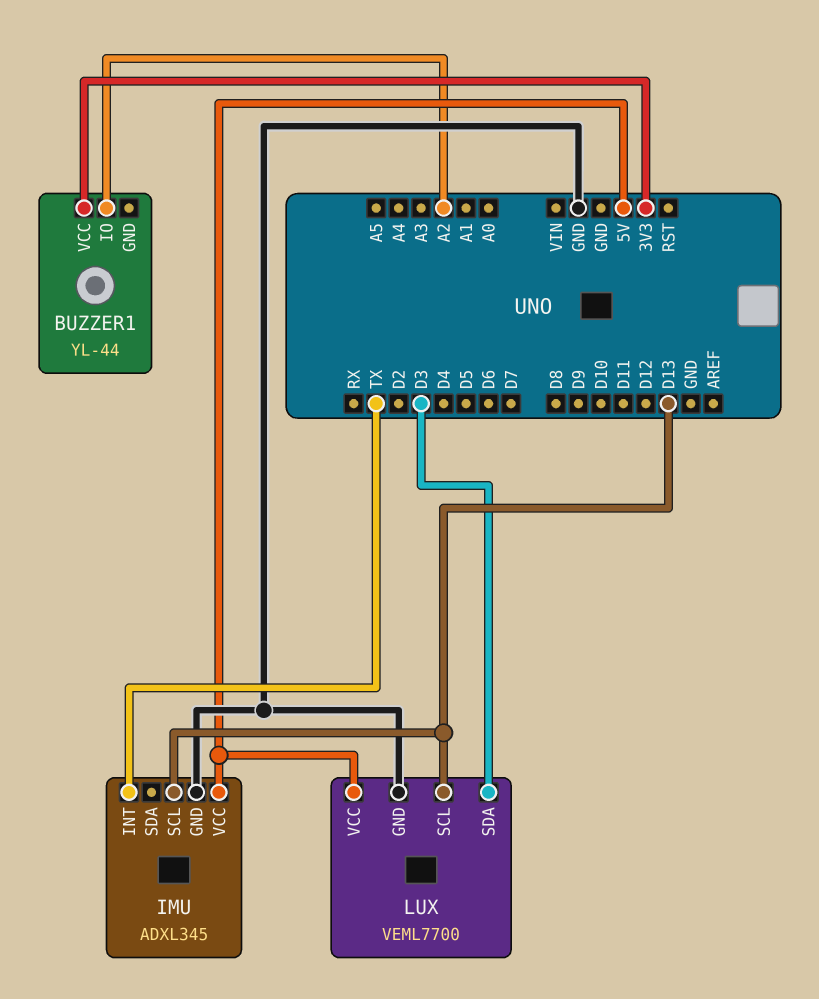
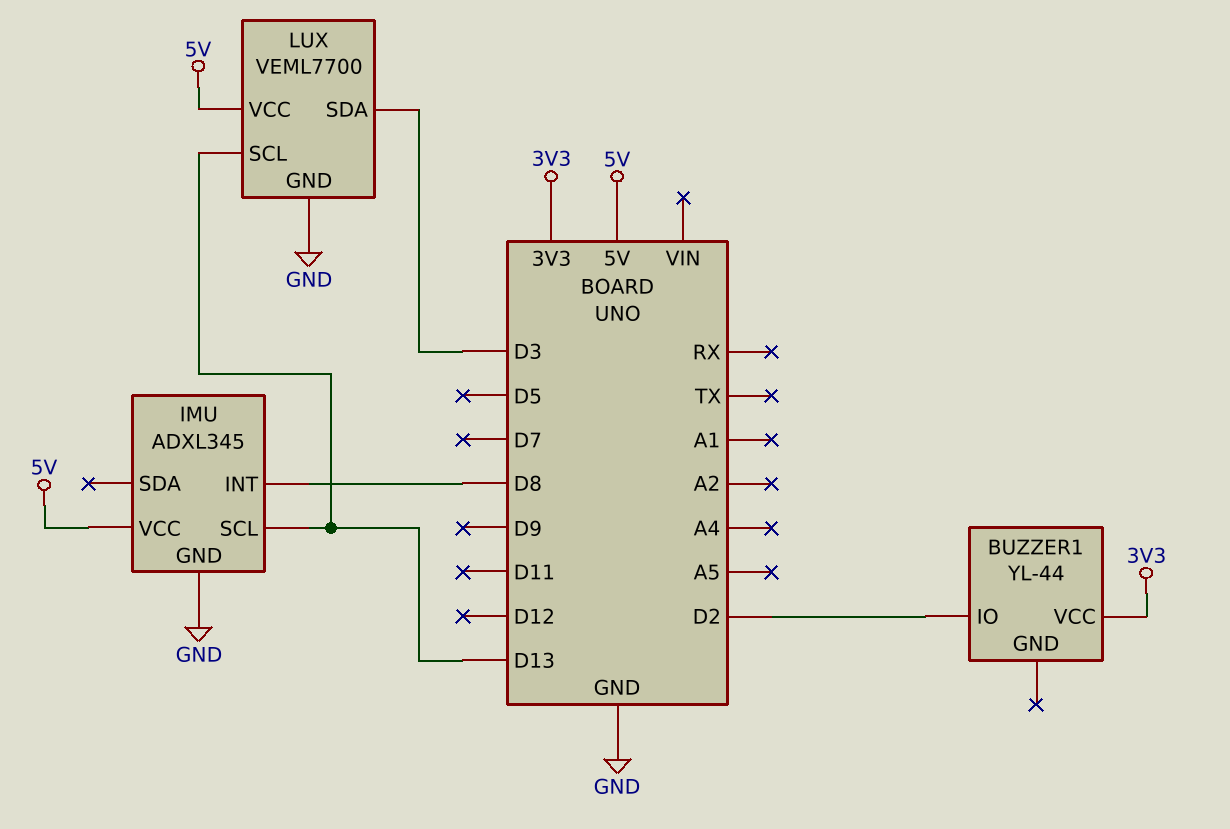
BUZZER1 pin IO: A2 -> D2
IMU pin INT: TX -> D8

